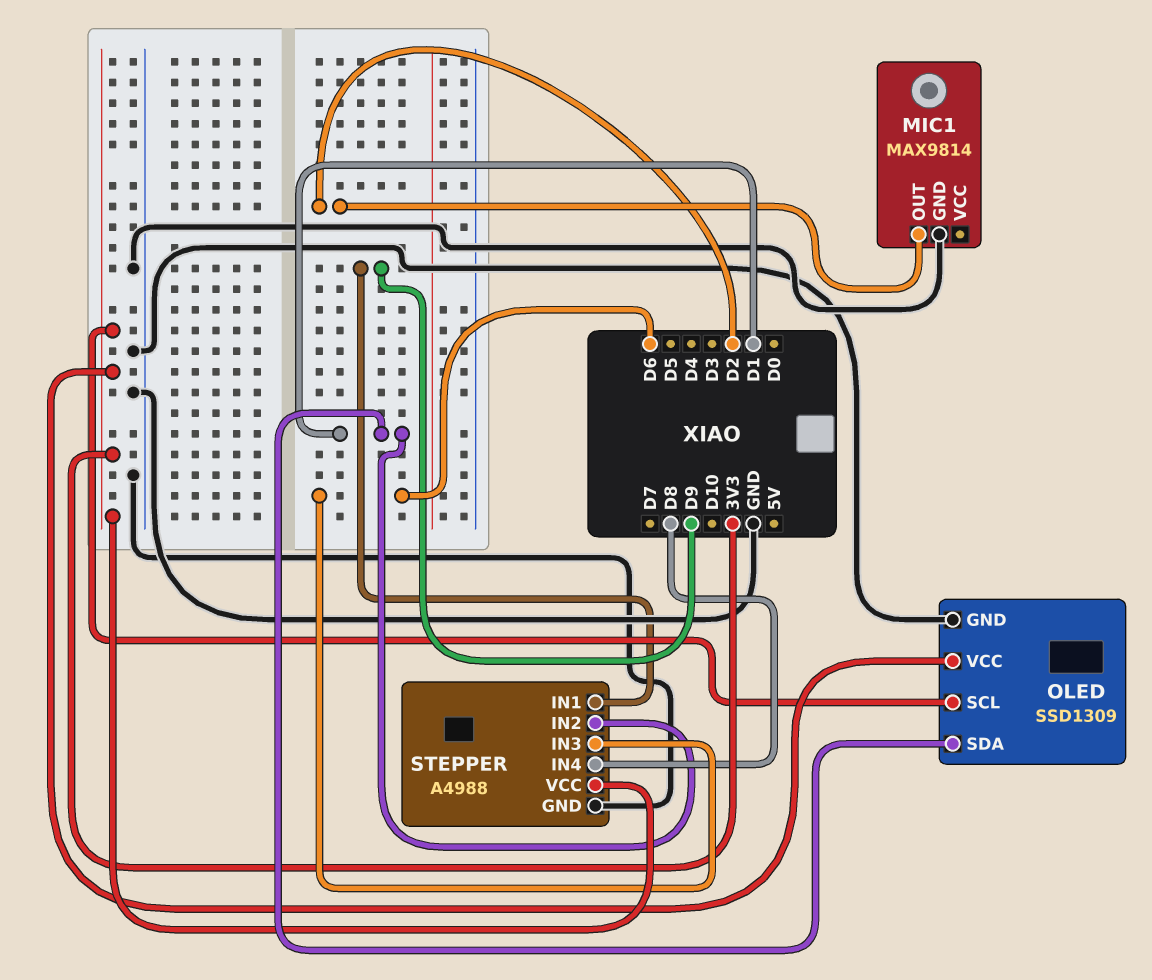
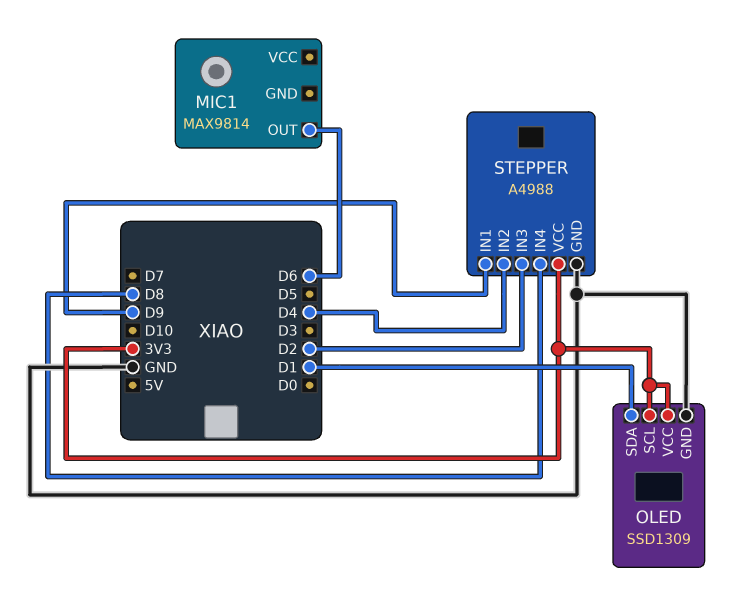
MIC1 pin GND: GND -> none
MIC1 pin OUT: D2 -> D6
STEPPER pin IN2: D1 -> D4
STEPPER pin IN3: D6 -> D2

